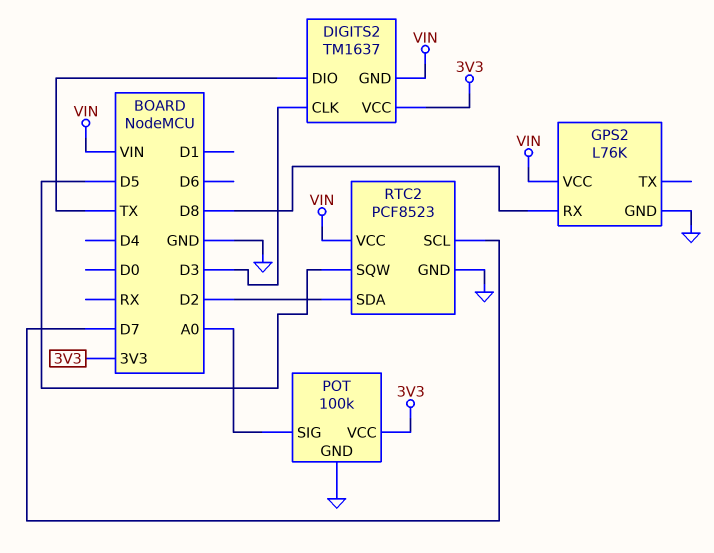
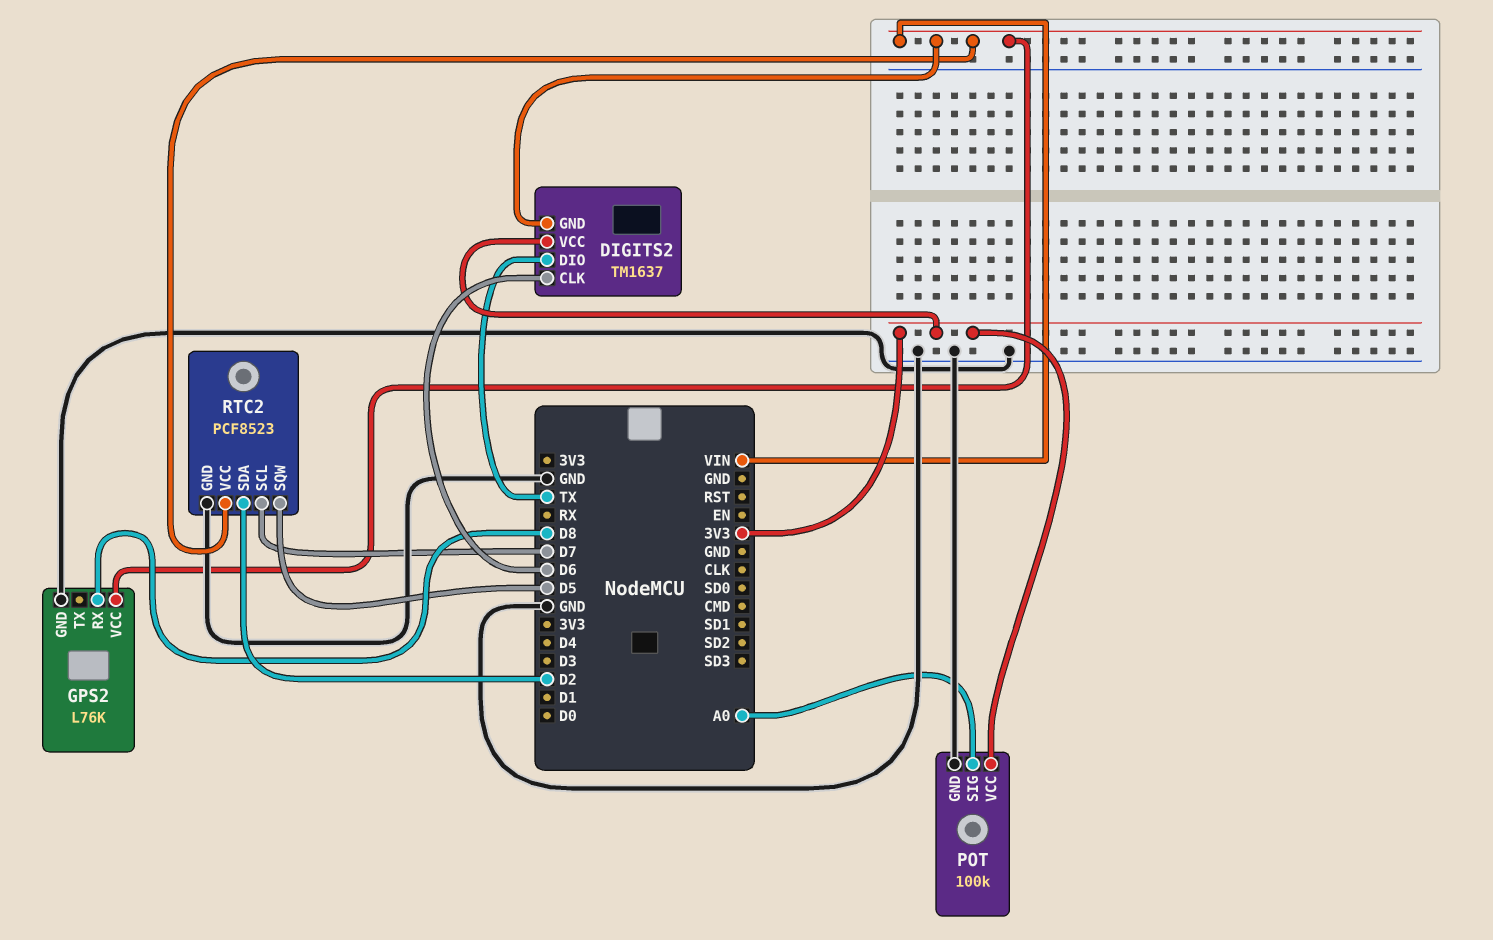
DIGITS2 pin CLK: D3 -> D6

